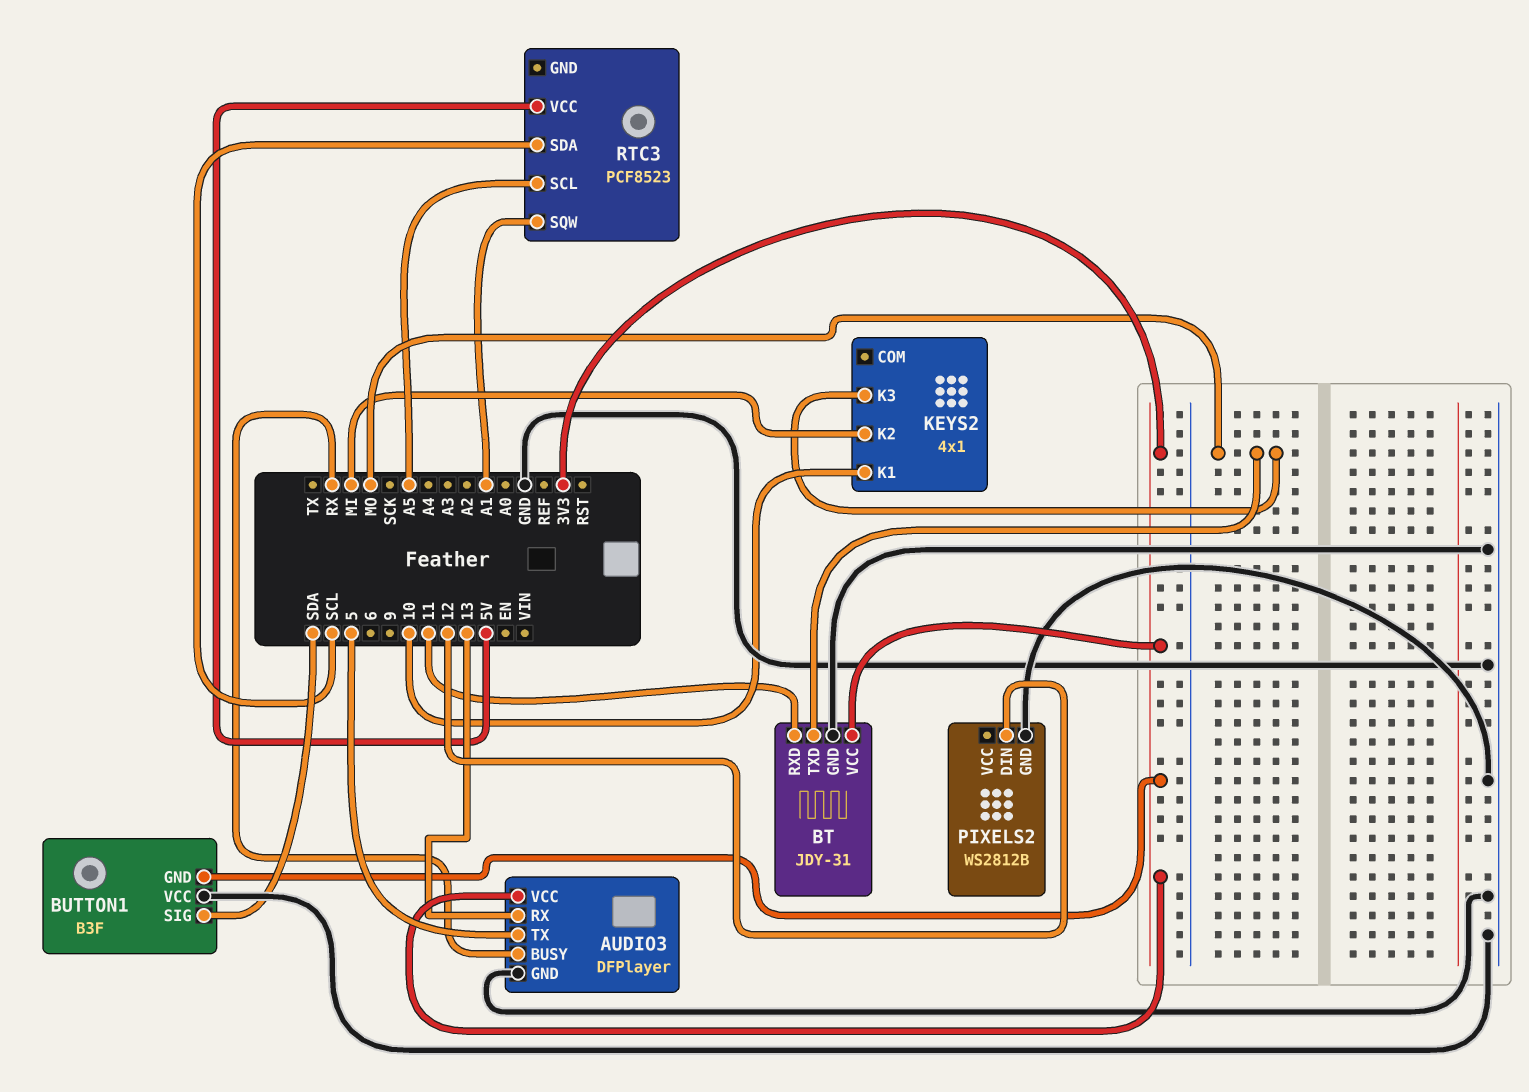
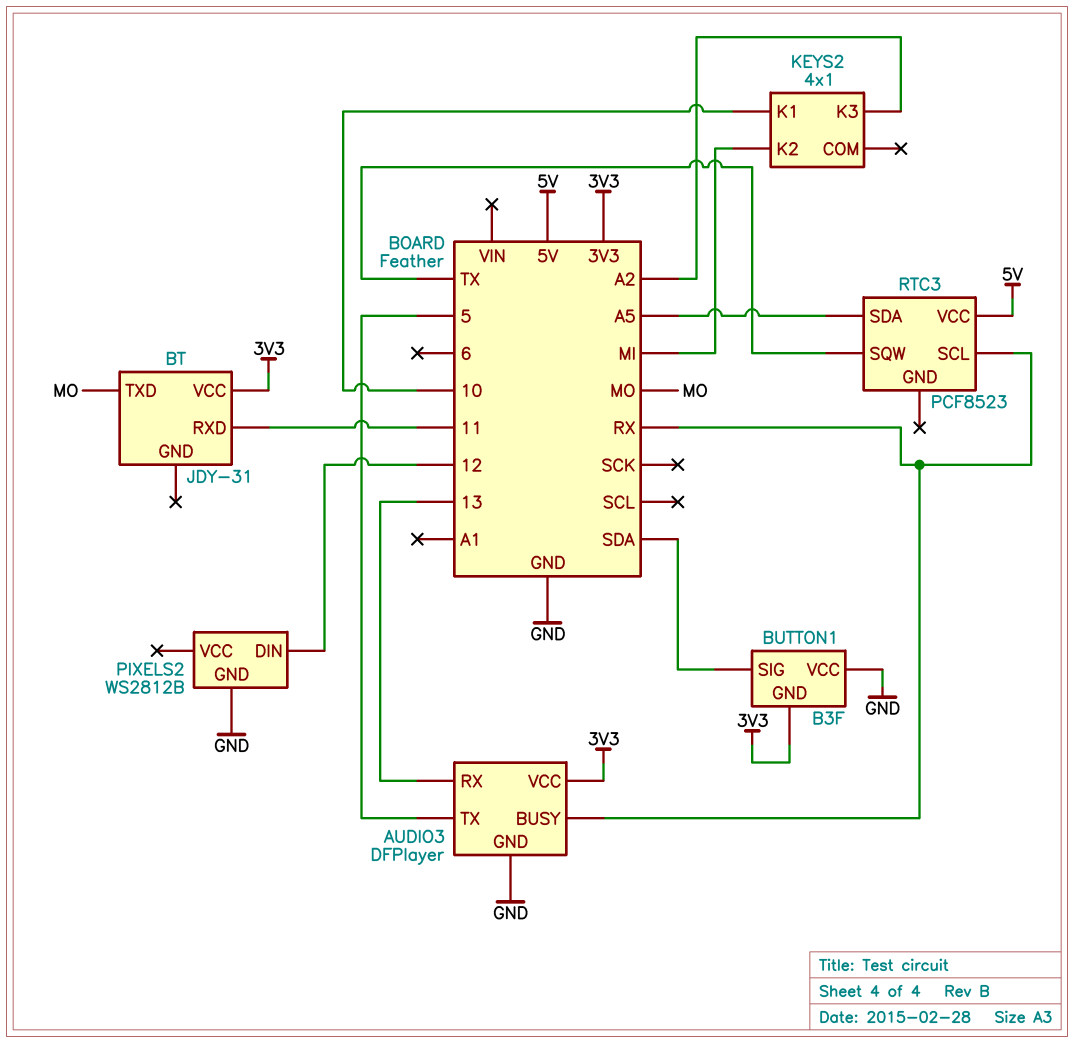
BT pin GND: GND -> none
KEYS2 pin K3: MO -> A2
RTC3 pin SCL: A5 -> RX
RTC3 pin SDA: SCL -> A5
RTC3 pin SQW: A1 -> TX

